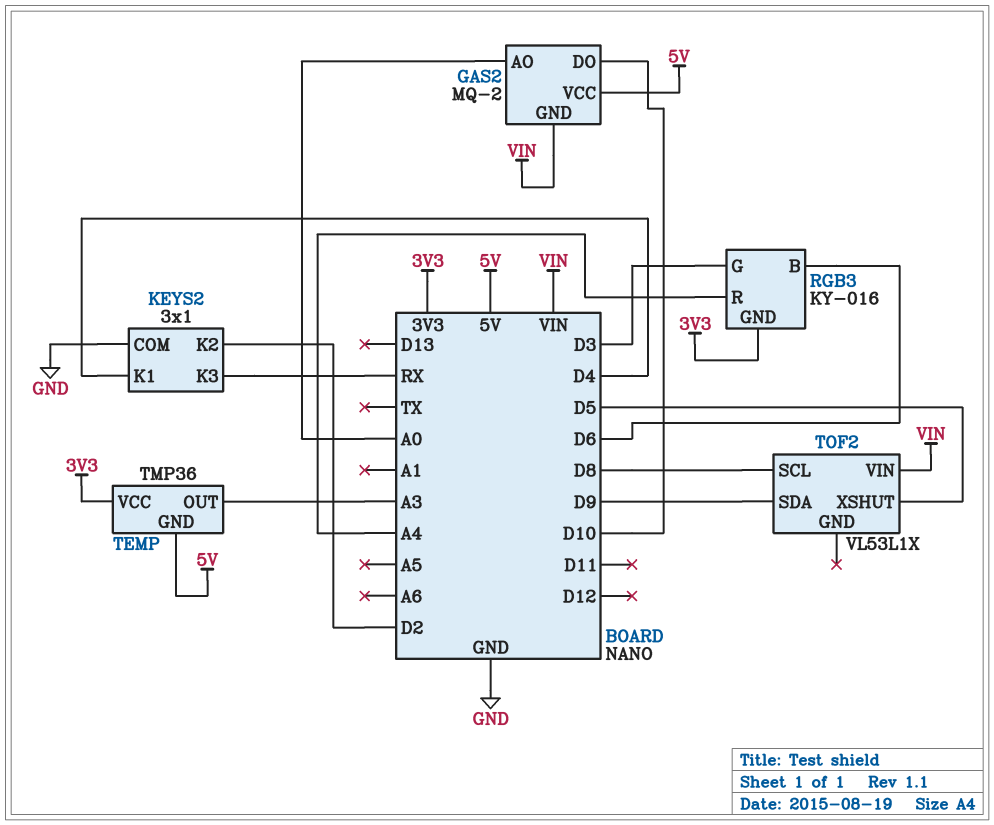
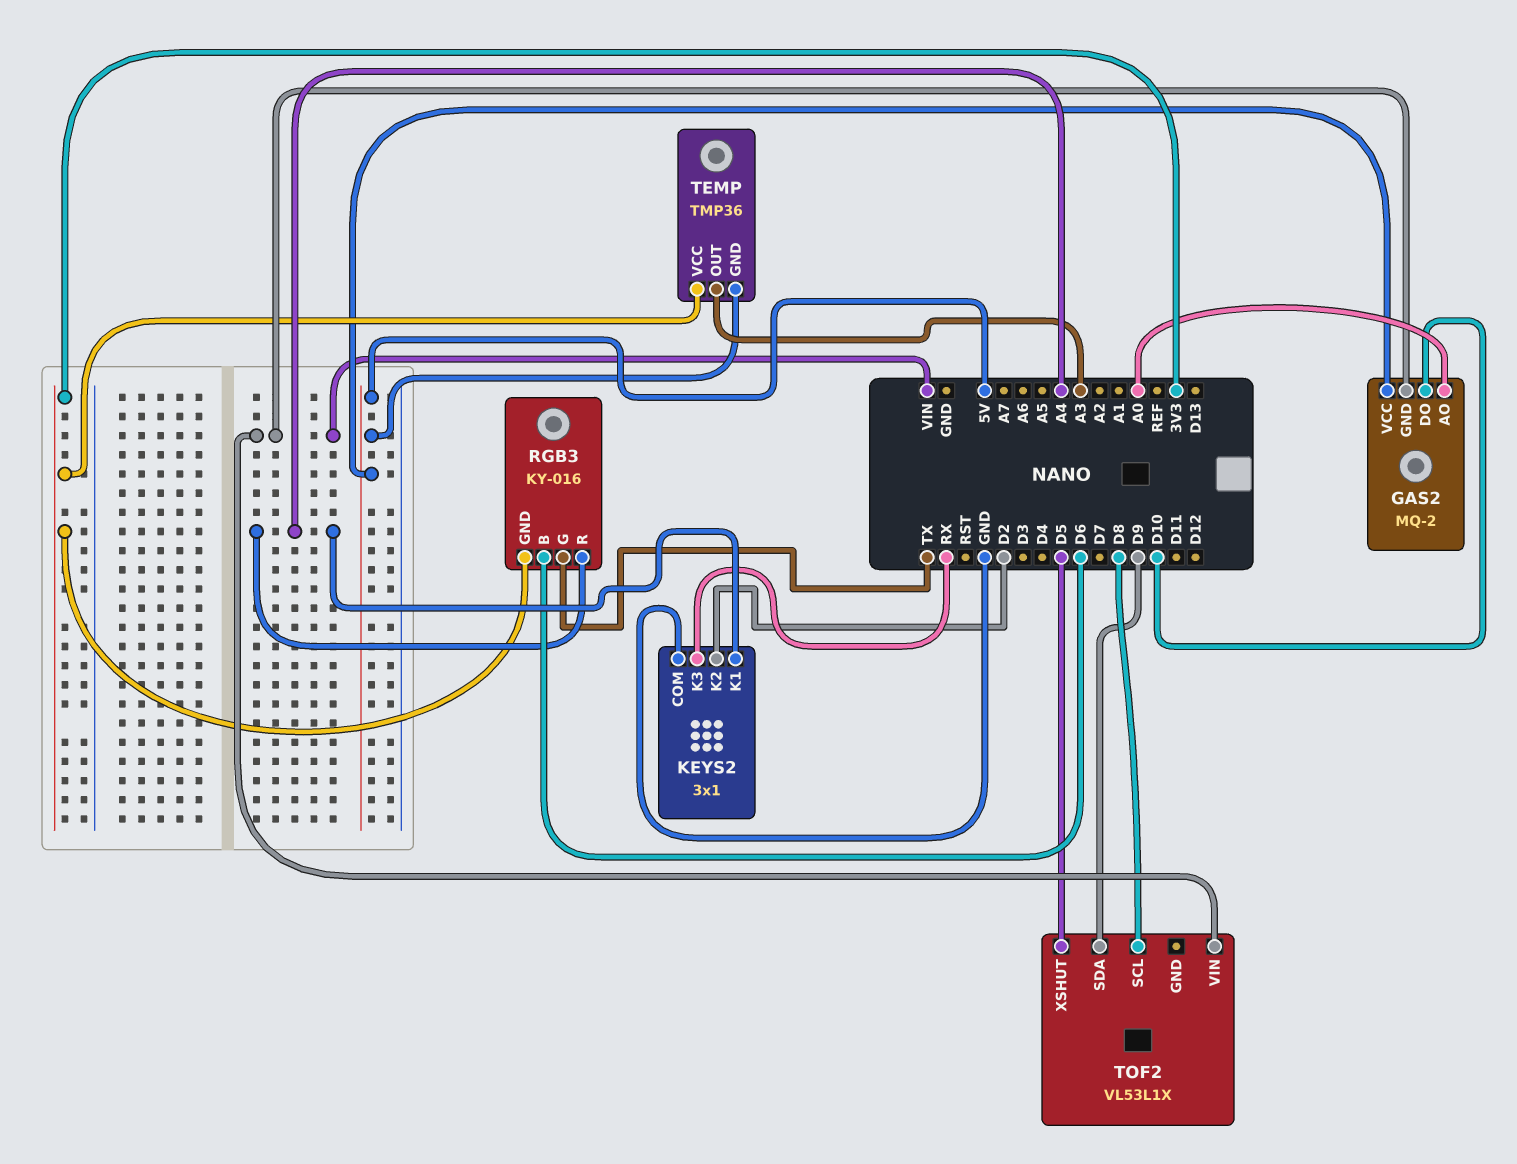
KEYS2 pin K1: D4 -> A4
RGB3 pin G: D3 -> TX

